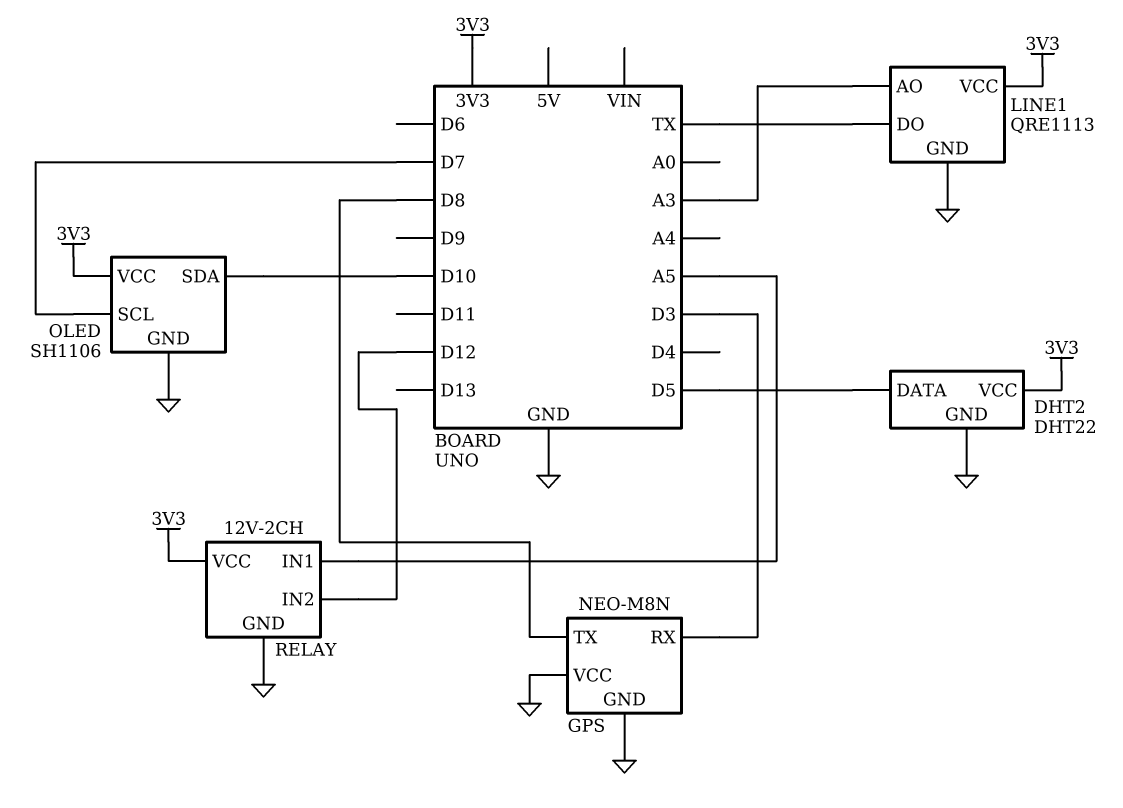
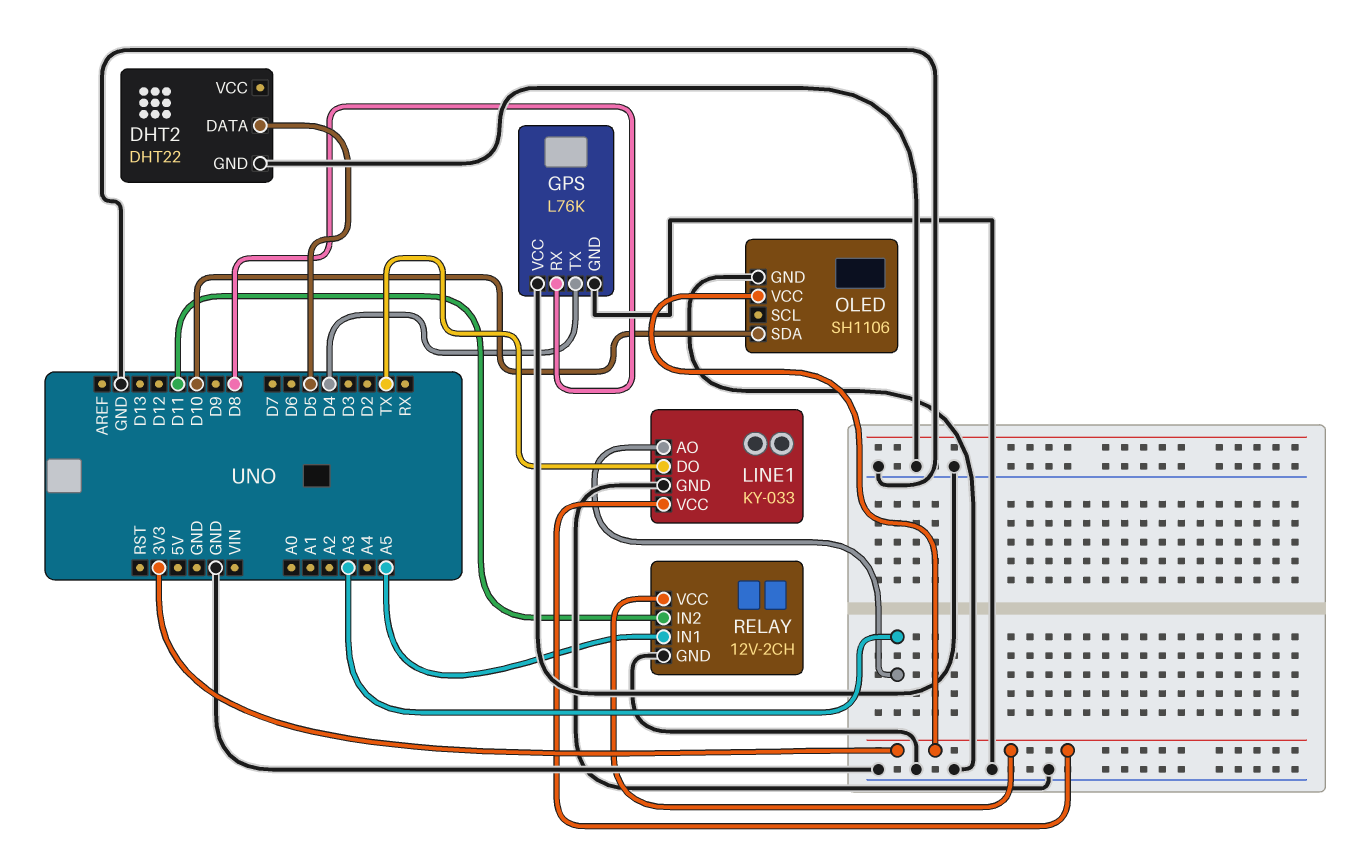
DHT2 pin VCC: 3V3 -> none
GPS: NEO-M8N -> L76K
GPS pin RX: D3 -> D8
GPS pin TX: D8 -> D4
LINE1: QRE1113 -> KY-033
OLED pin SCL: D7 -> none
RELAY pin IN2: D12 -> D11

